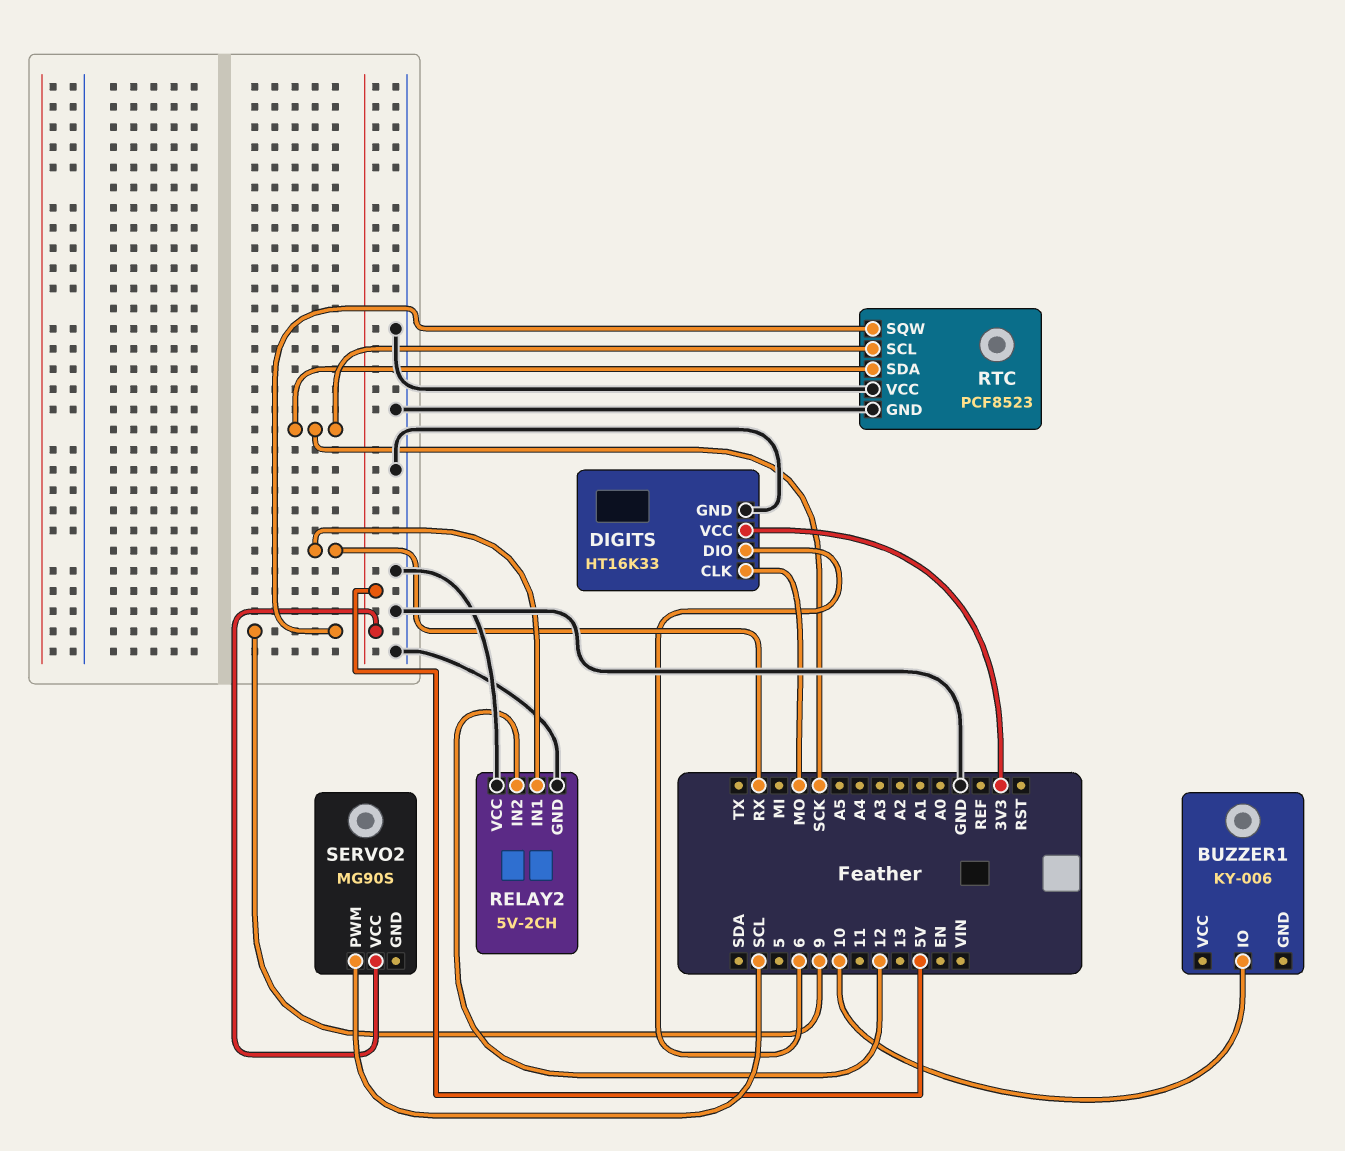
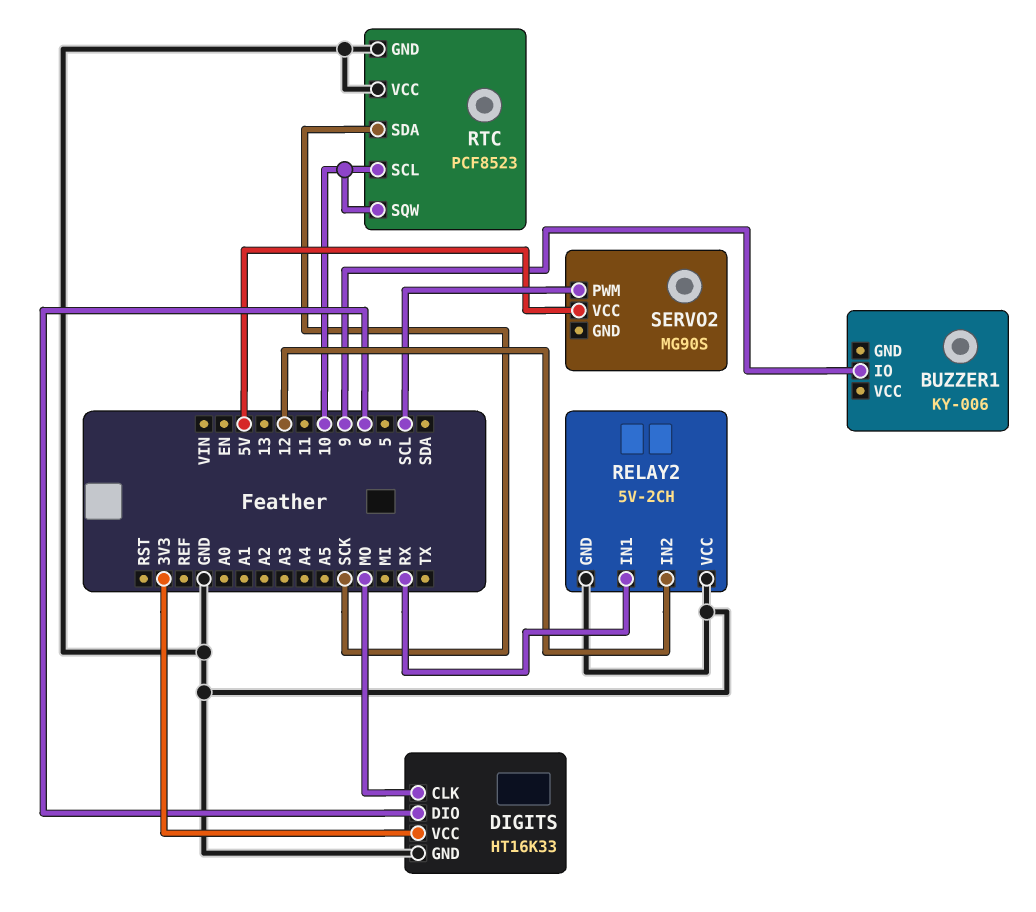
BUZZER1 pin IO: 10 -> 9
RTC pin SCL: SCK -> 10
RTC pin SQW: 9 -> 10

